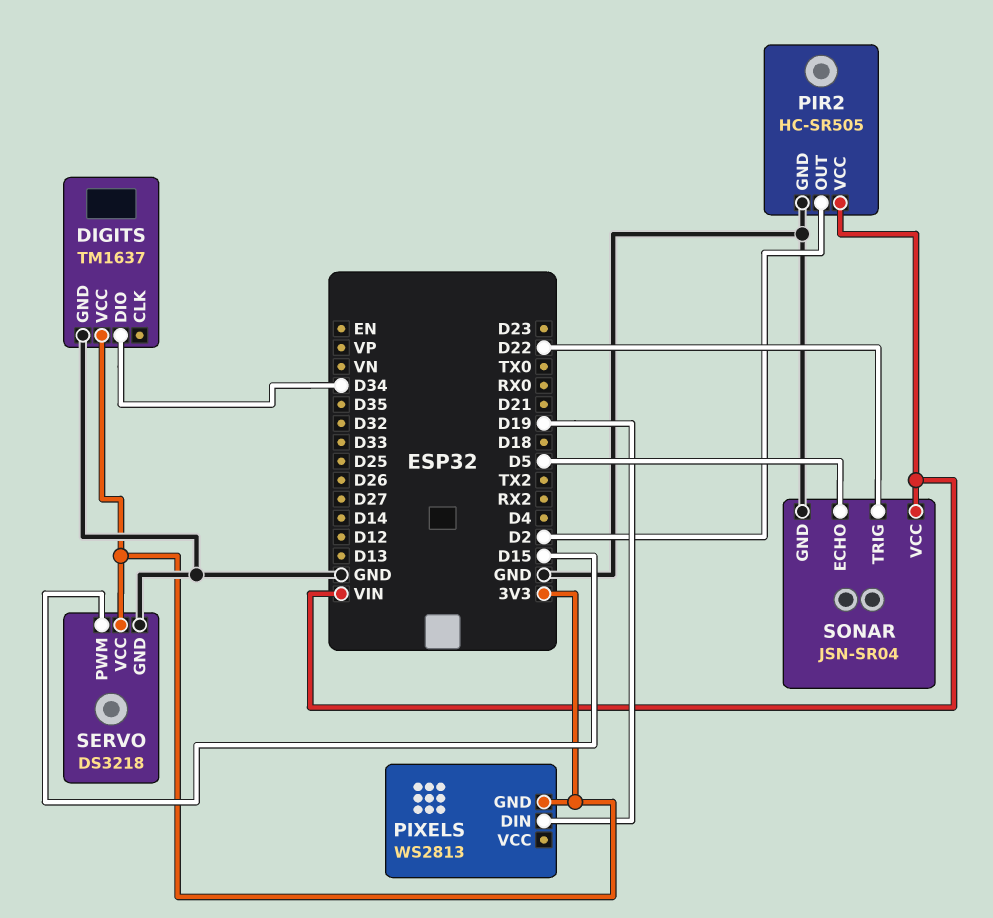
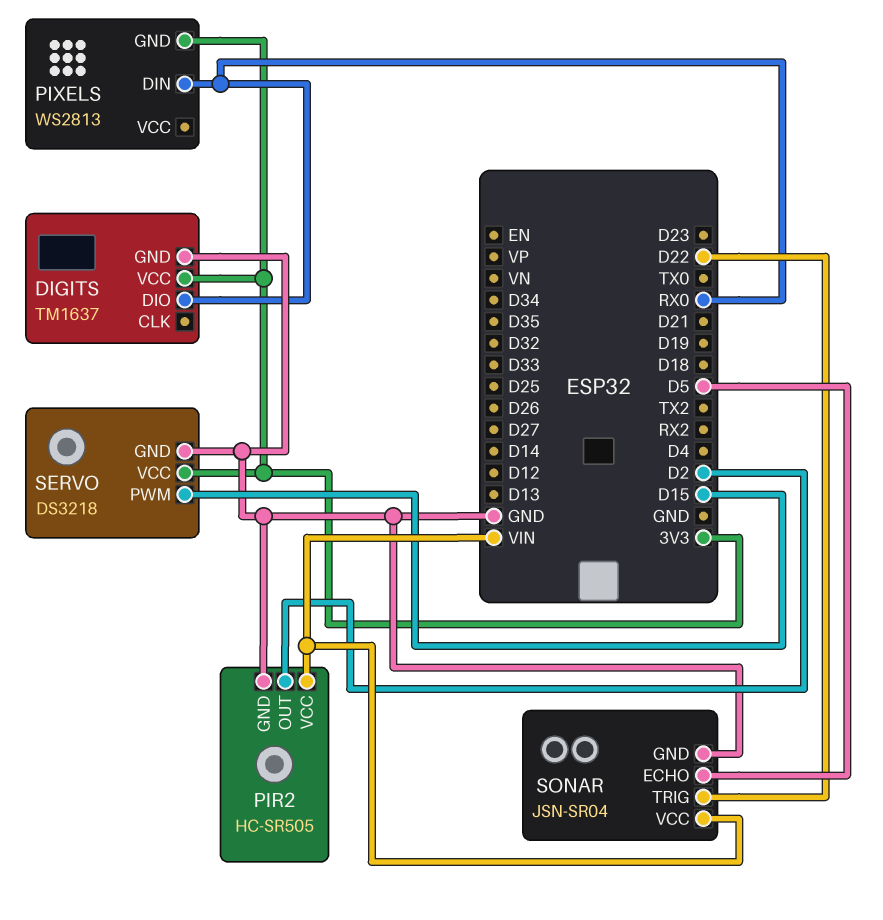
DIGITS pin DIO: D34 -> RX0
PIXELS pin DIN: D19 -> RX0

